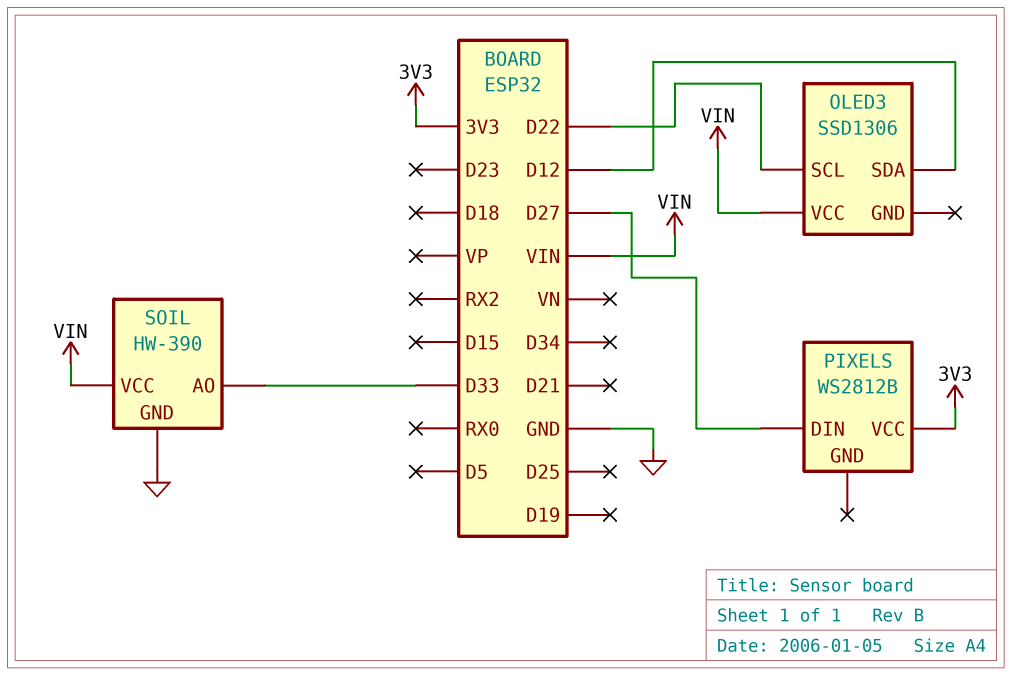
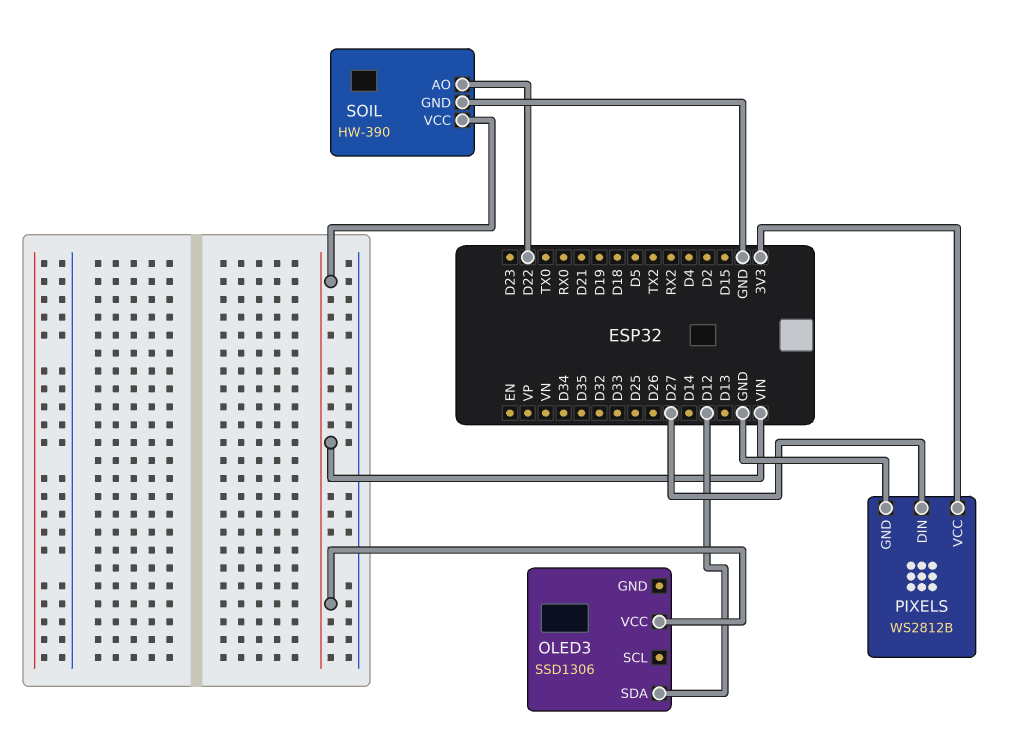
OLED3 pin SCL: D22 -> none
PIXELS pin GND: none -> GND
SOIL pin AO: D33 -> D22

